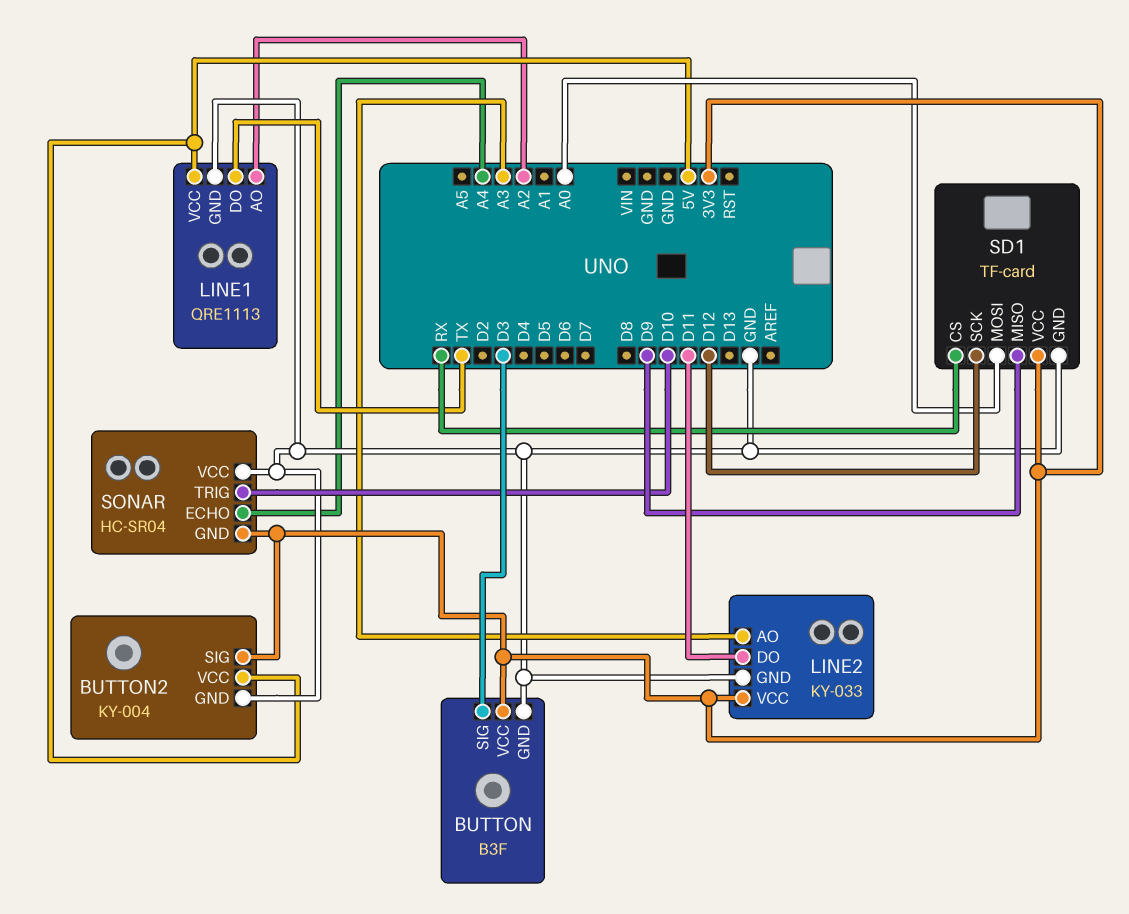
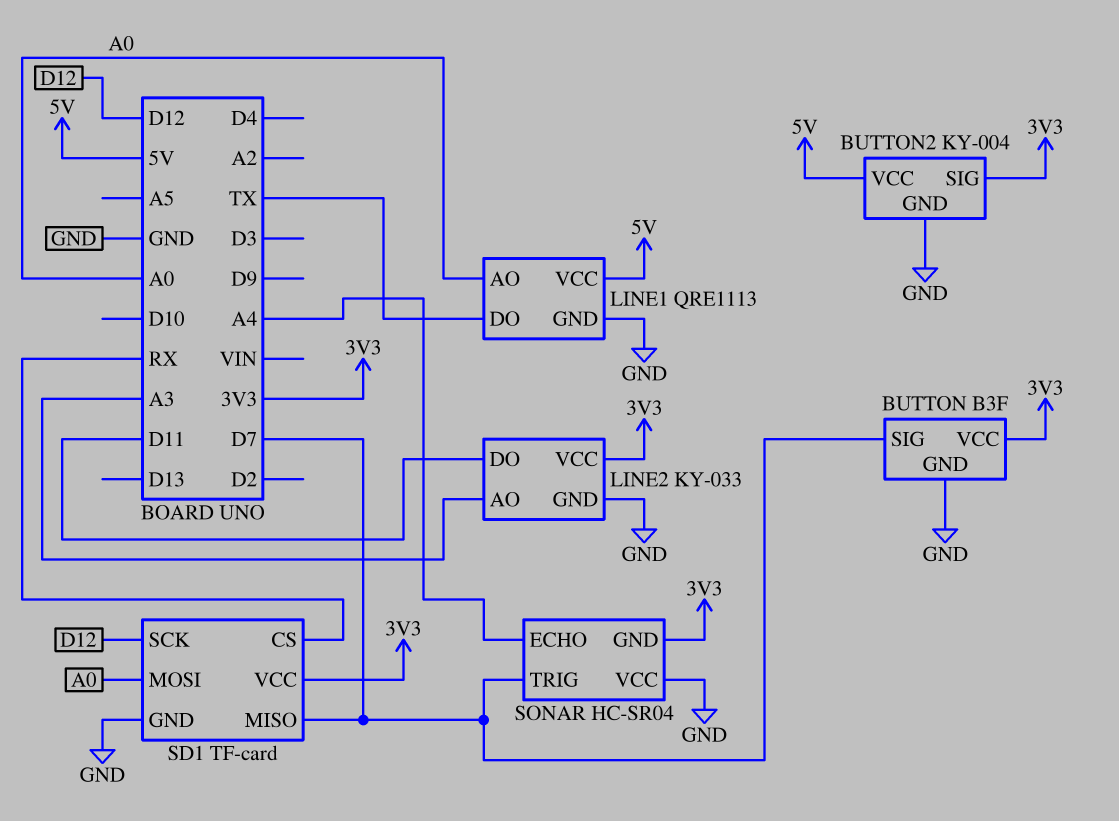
BUTTON pin SIG: D3 -> D7
LINE1 pin AO: A2 -> A0
SD1 pin MISO: D9 -> D7
SONAR pin TRIG: D10 -> D7

